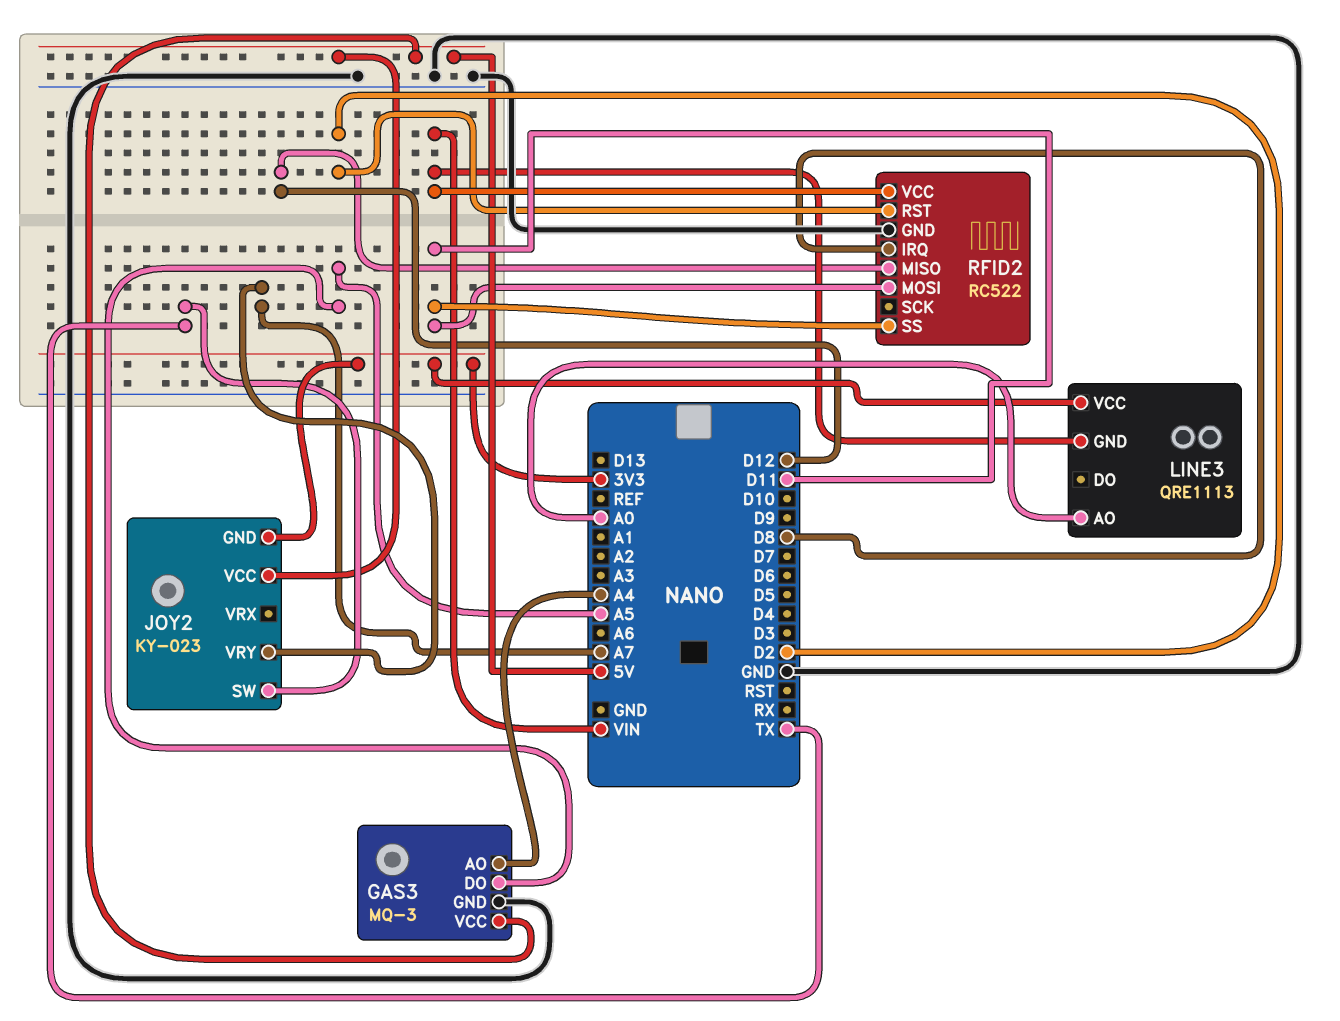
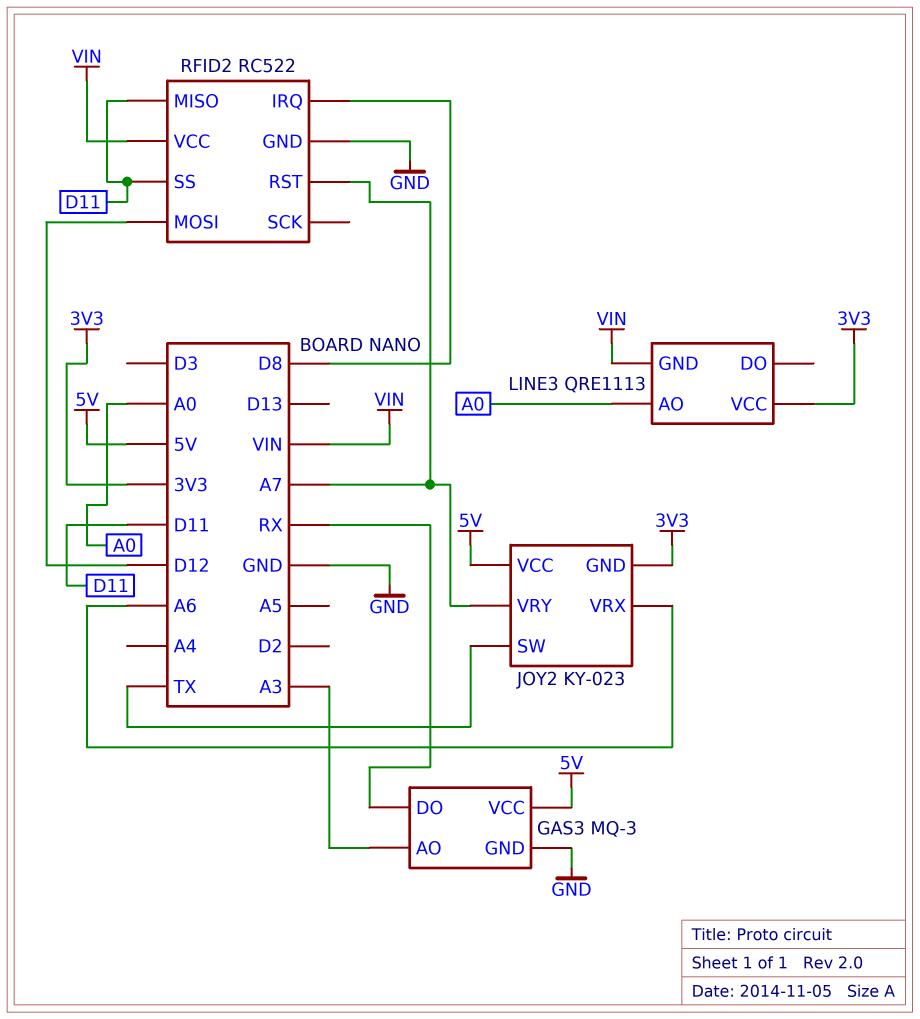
GAS3 pin AO: A4 -> A3
GAS3 pin DO: A5 -> RX
JOY2 pin VRX: none -> A6
RFID2 pin MISO: D12 -> D11
RFID2 pin MOSI: D11 -> D12
RFID2 pin RST: D2 -> A7

